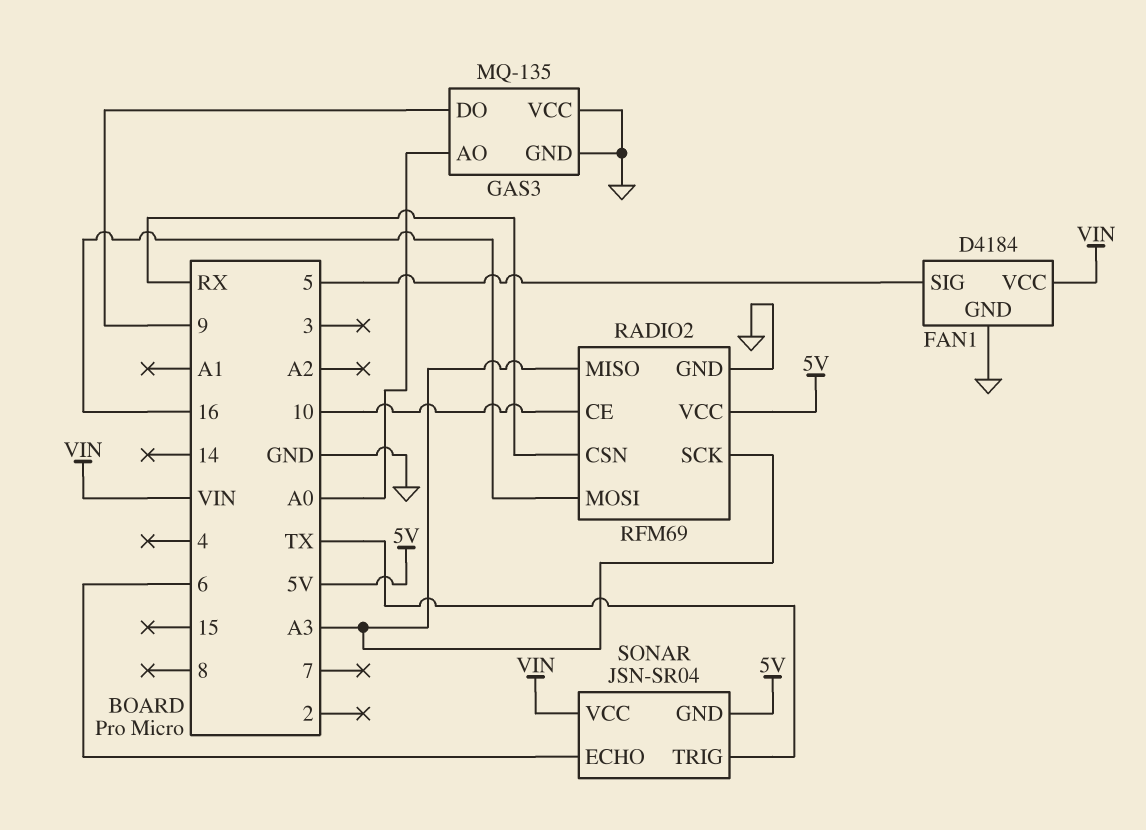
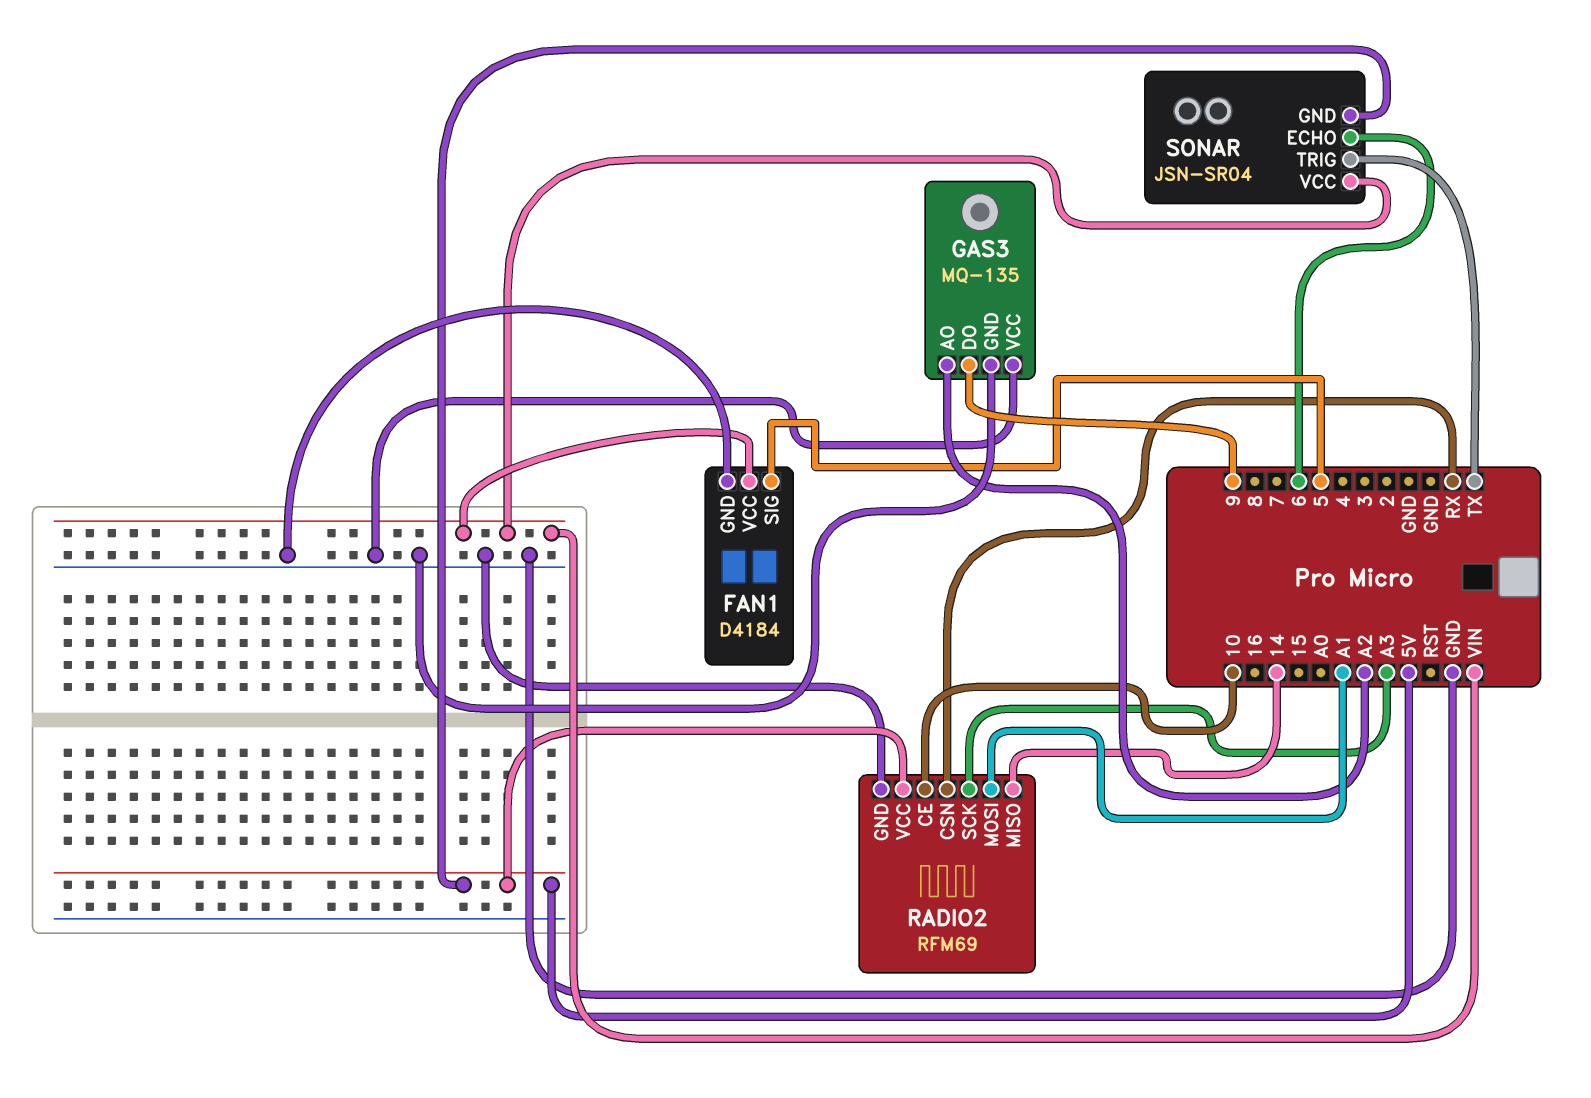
GAS3 pin AO: A0 -> A2
RADIO2 pin MISO: A3 -> 14
RADIO2 pin MOSI: 16 -> A1

